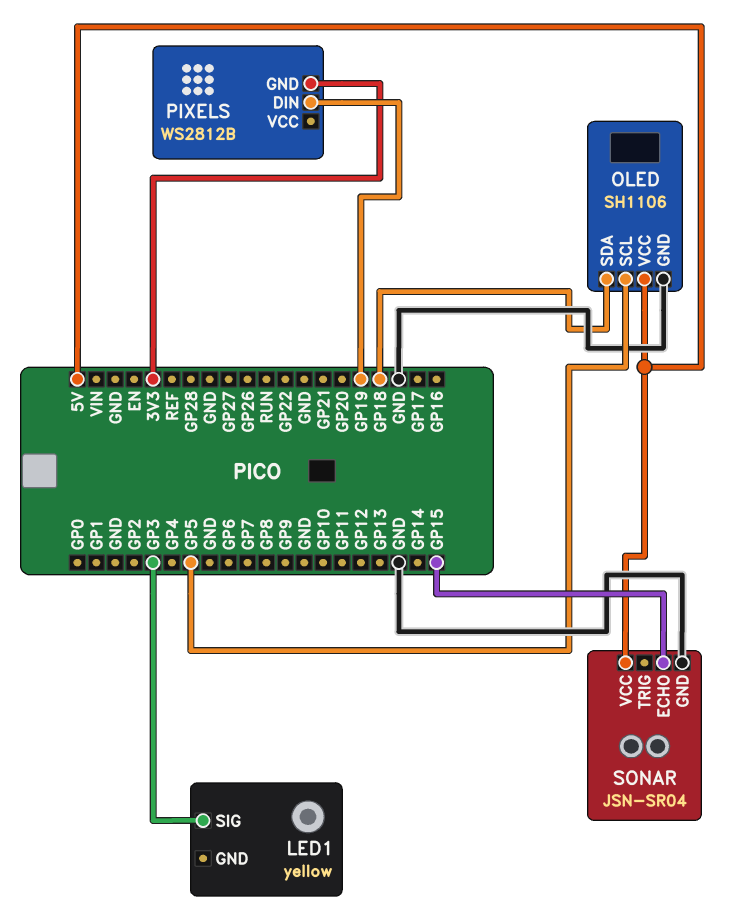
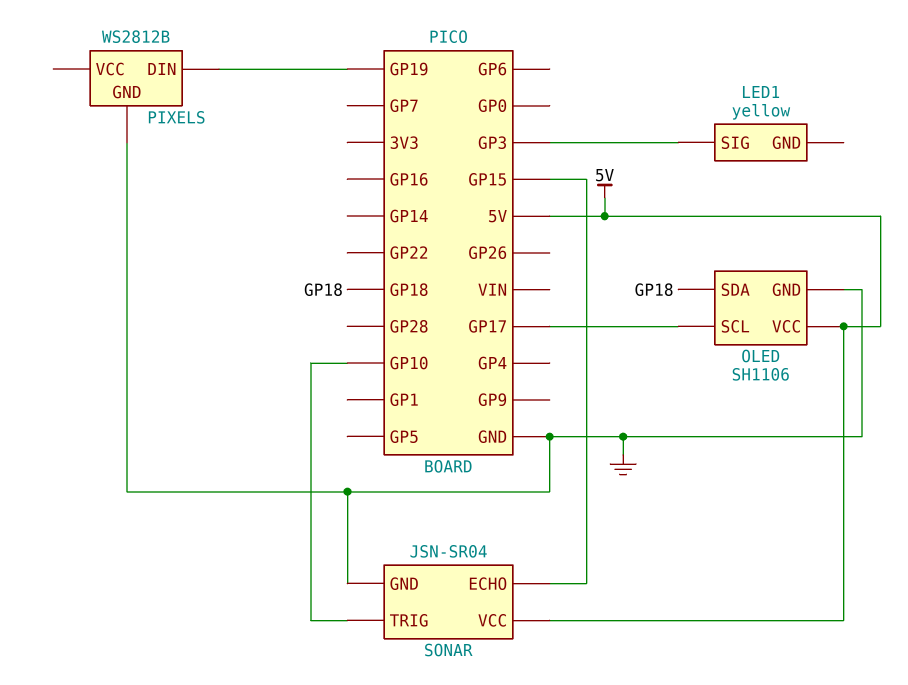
OLED pin SCL: GP5 -> GP17
PIXELS pin GND: 3V3 -> GND
SONAR pin TRIG: none -> GP10

